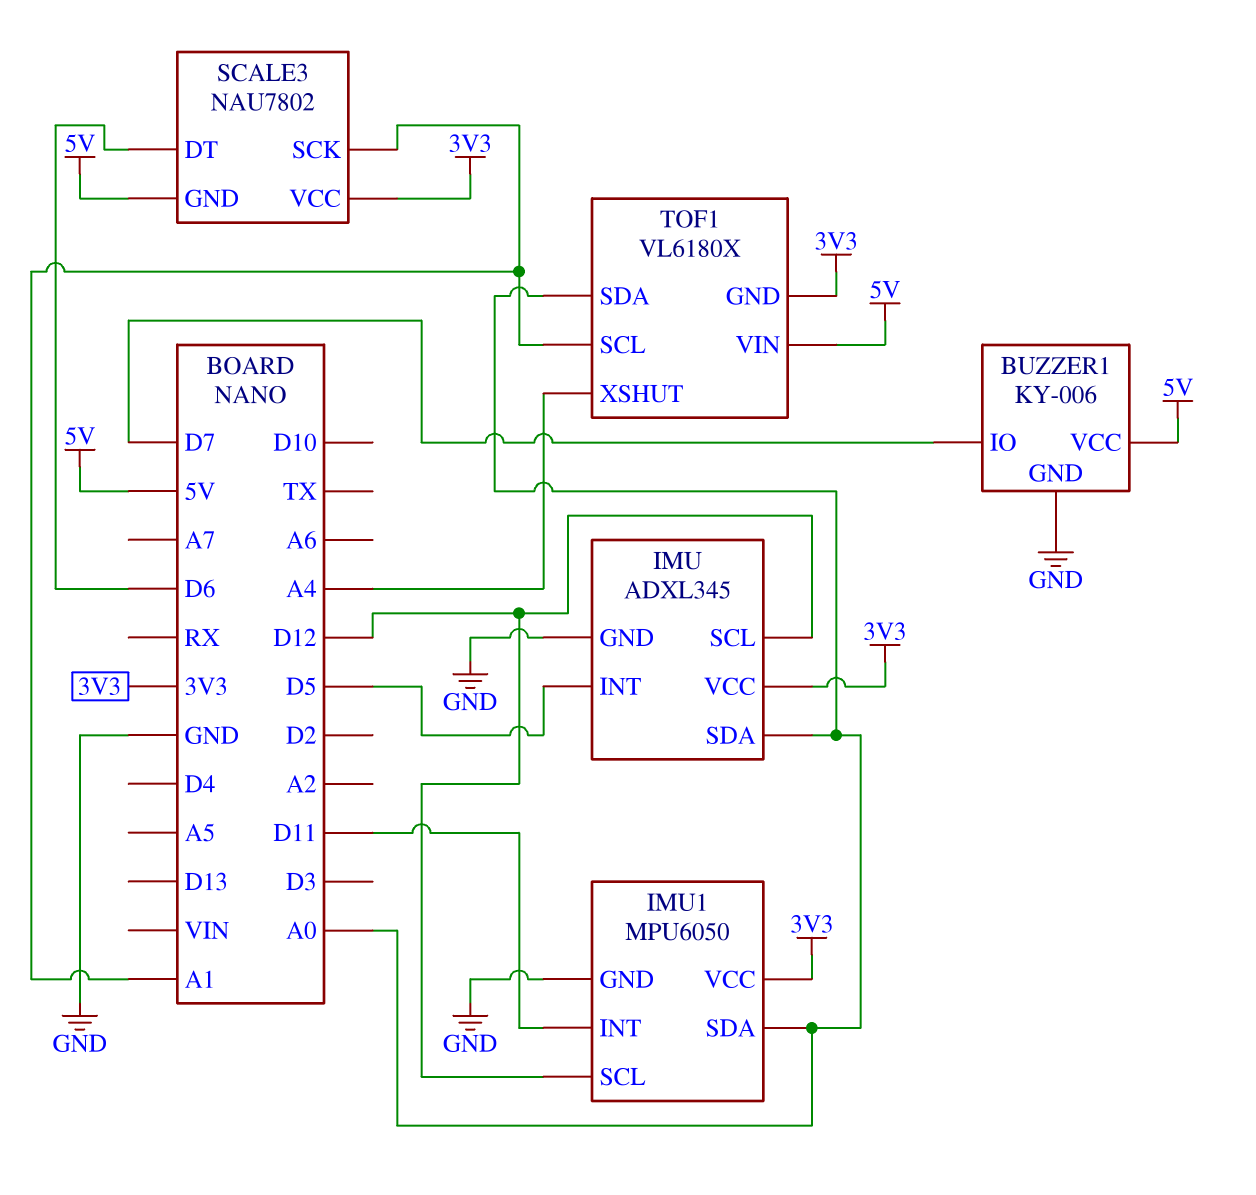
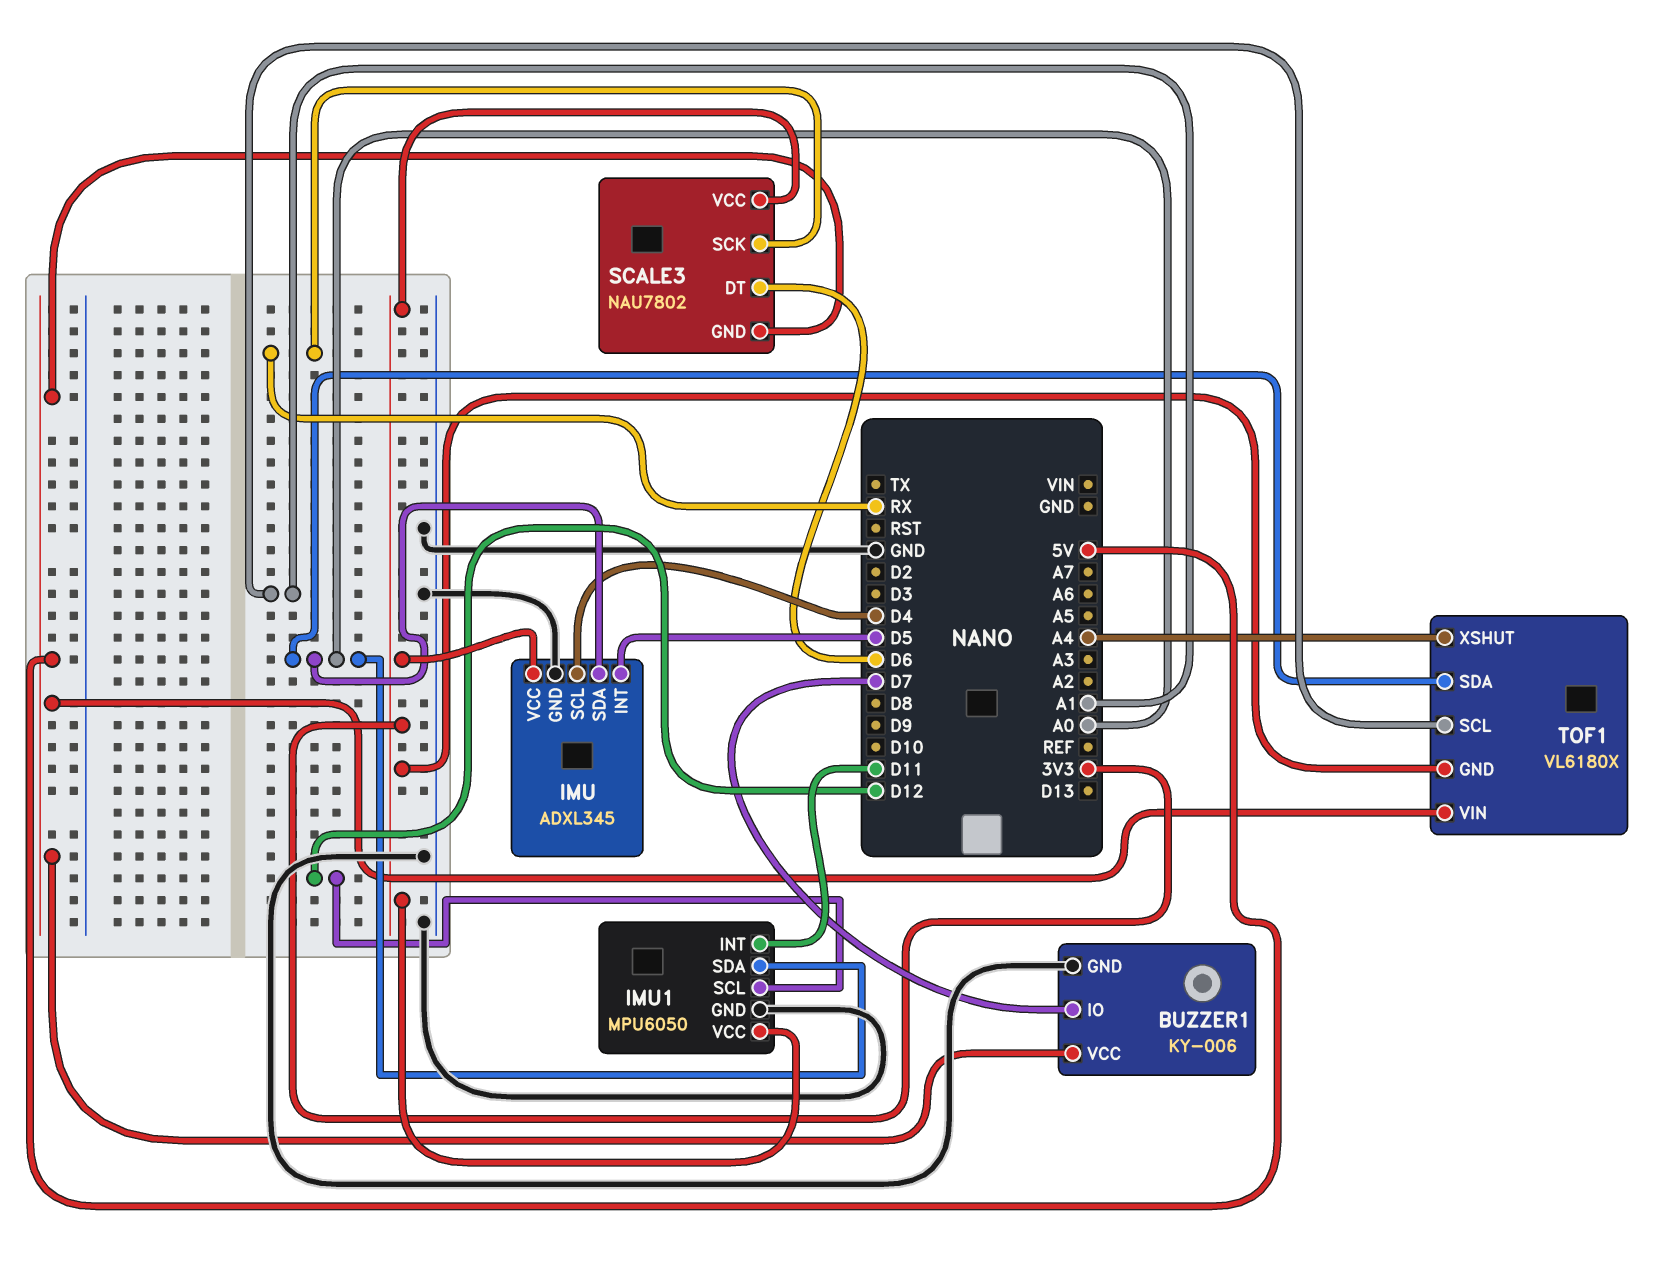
IMU pin SCL: D12 -> D4
SCALE3 pin SCK: A1 -> RX

